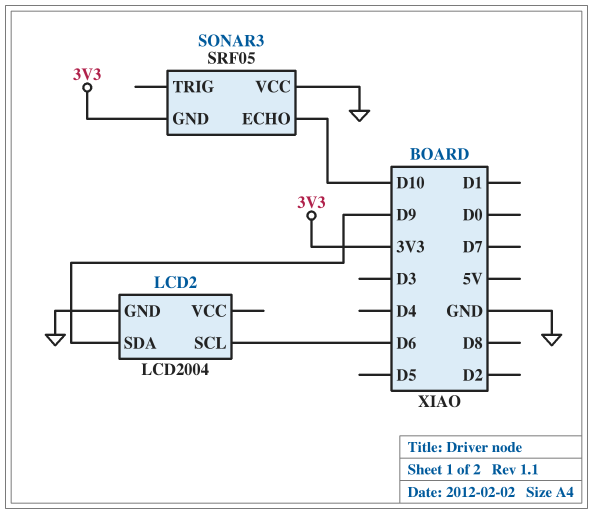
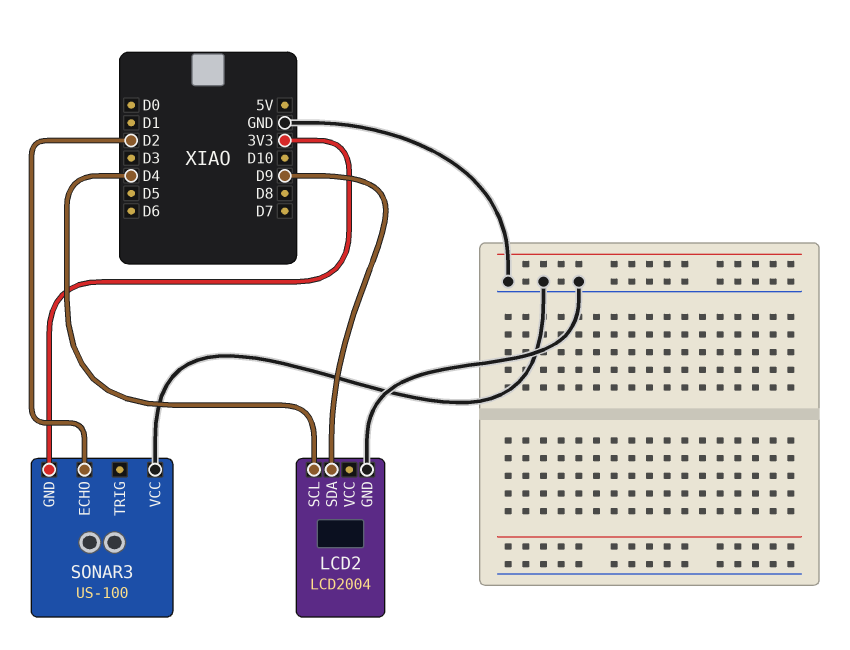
LCD2 pin SCL: D6 -> D4
SONAR3: SRF05 -> US-100
SONAR3 pin ECHO: D10 -> D2

